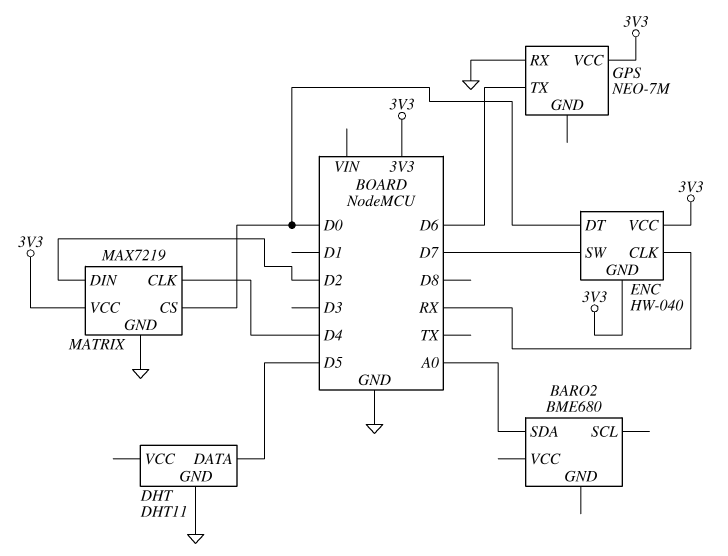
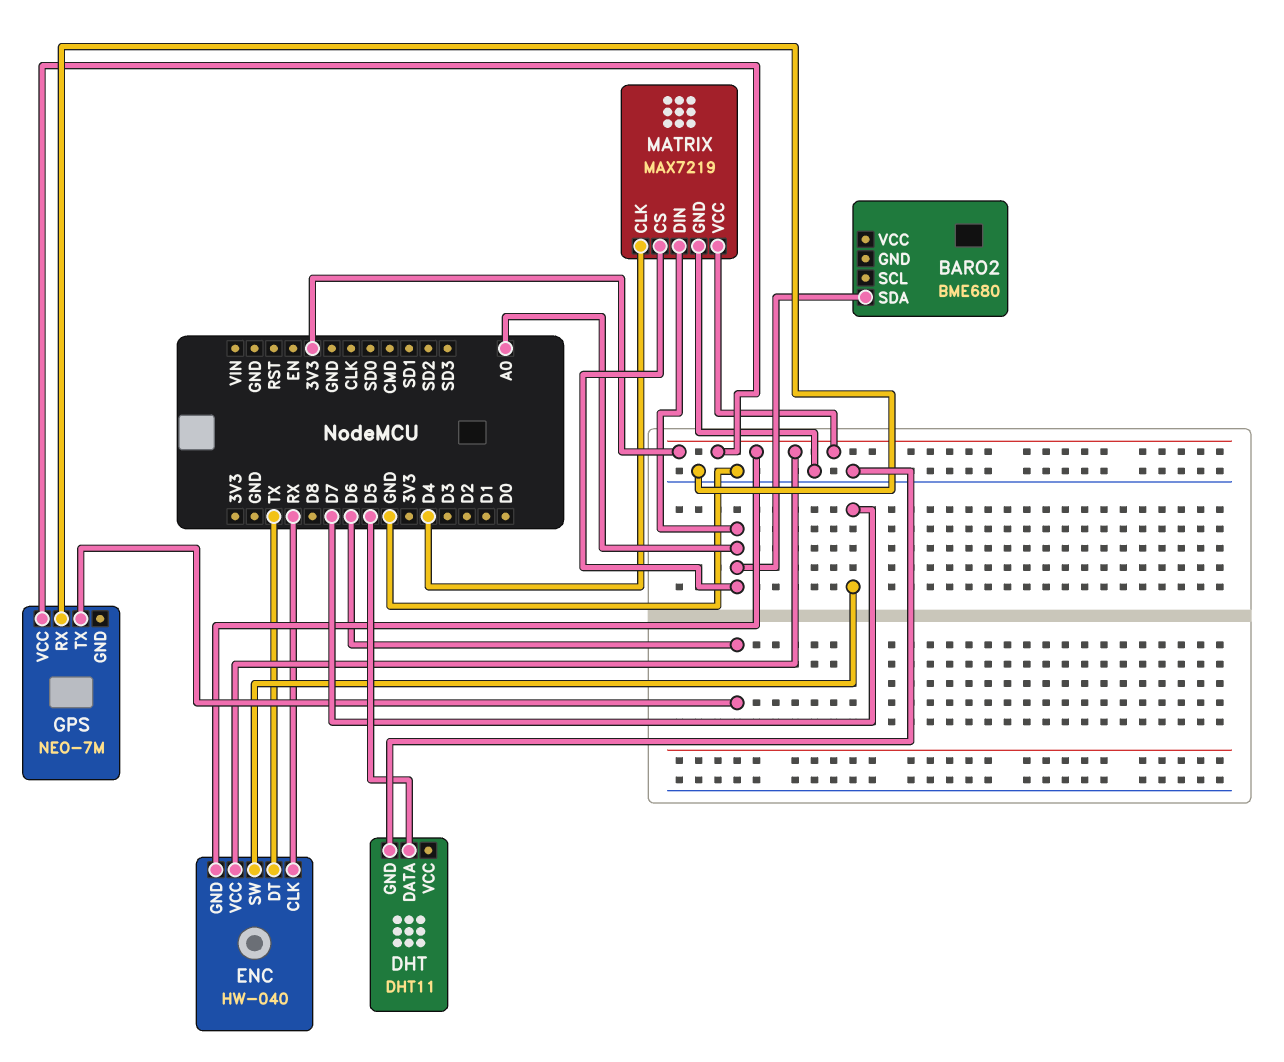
ENC pin DT: D0 -> TX
MATRIX pin CS: D0 -> A0
MATRIX pin DIN: D2 -> A0

